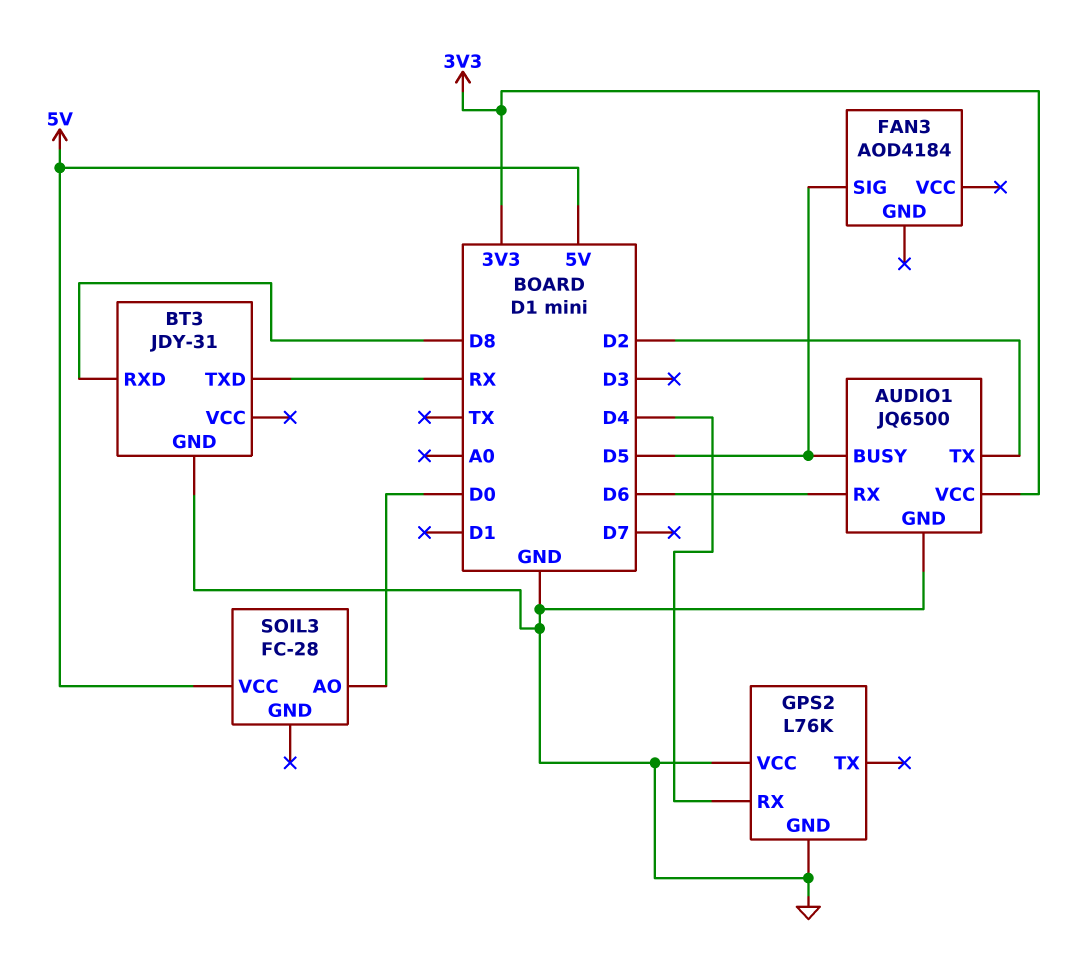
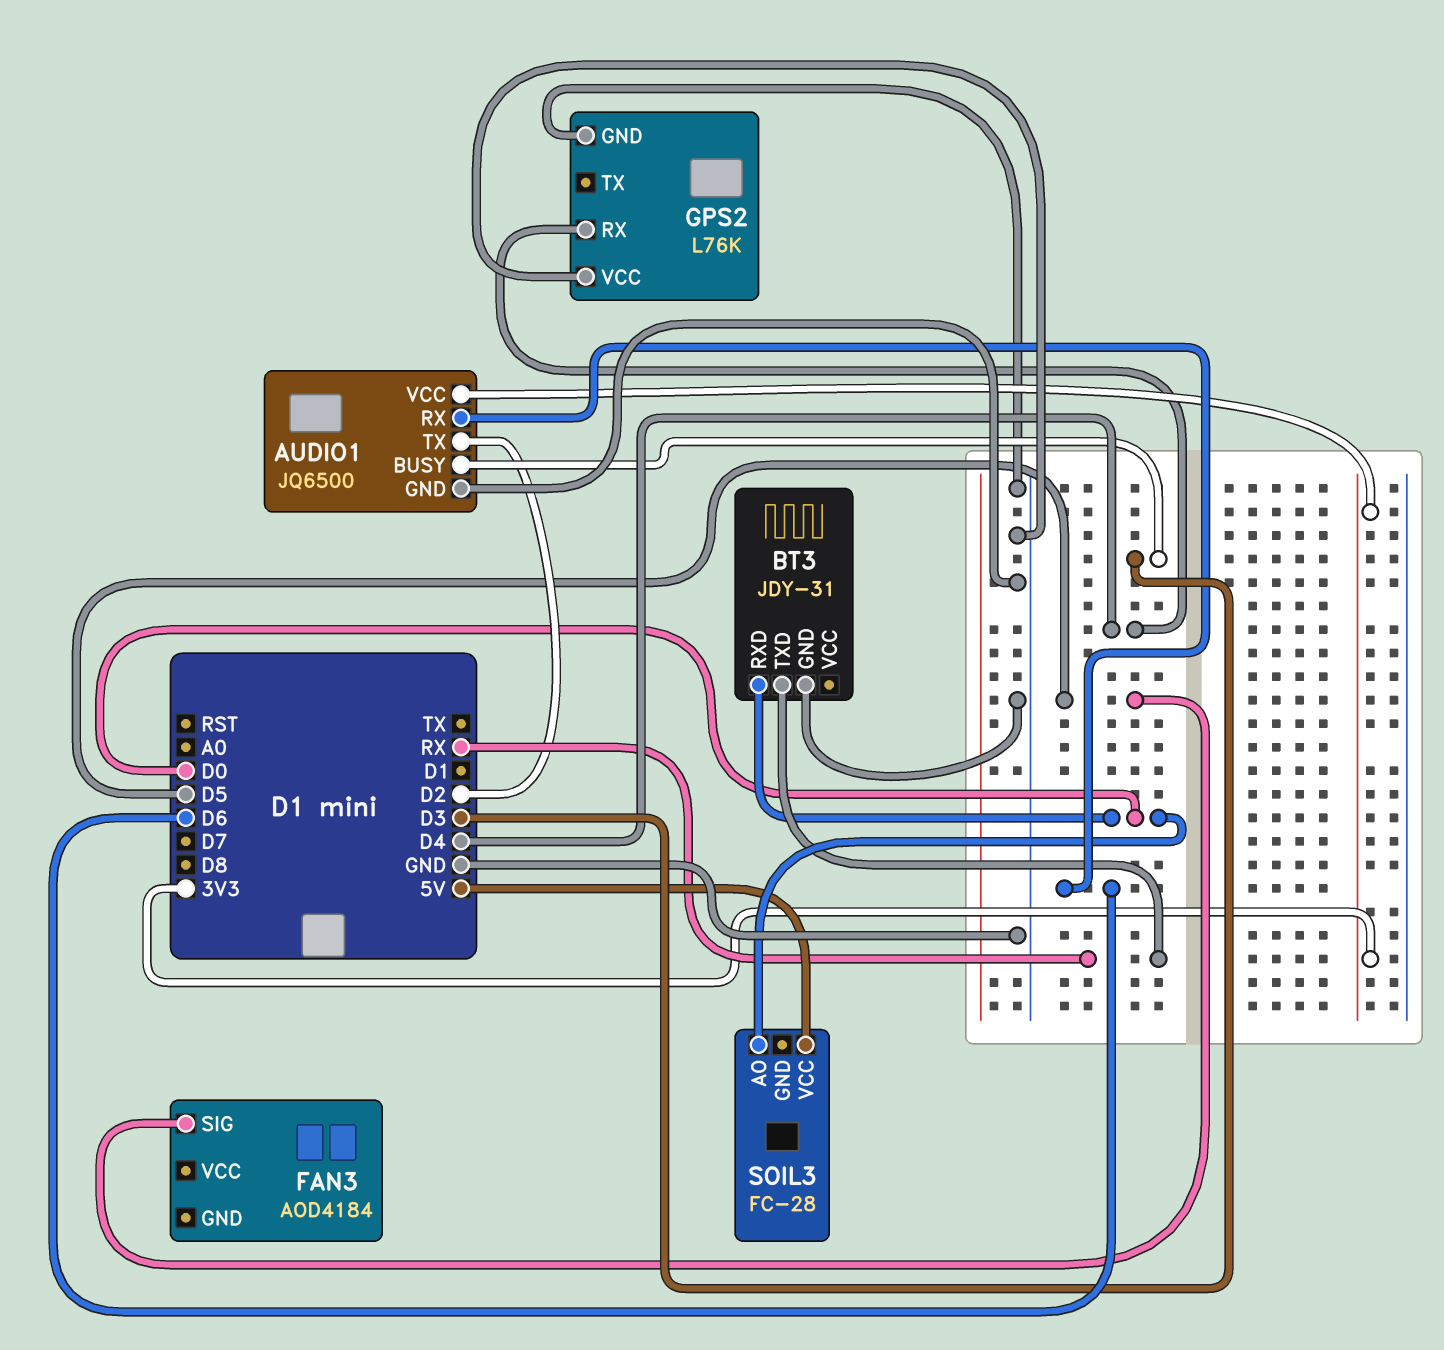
AUDIO1 pin BUSY: D5 -> D3
BT3 pin RXD: D8 -> D0

